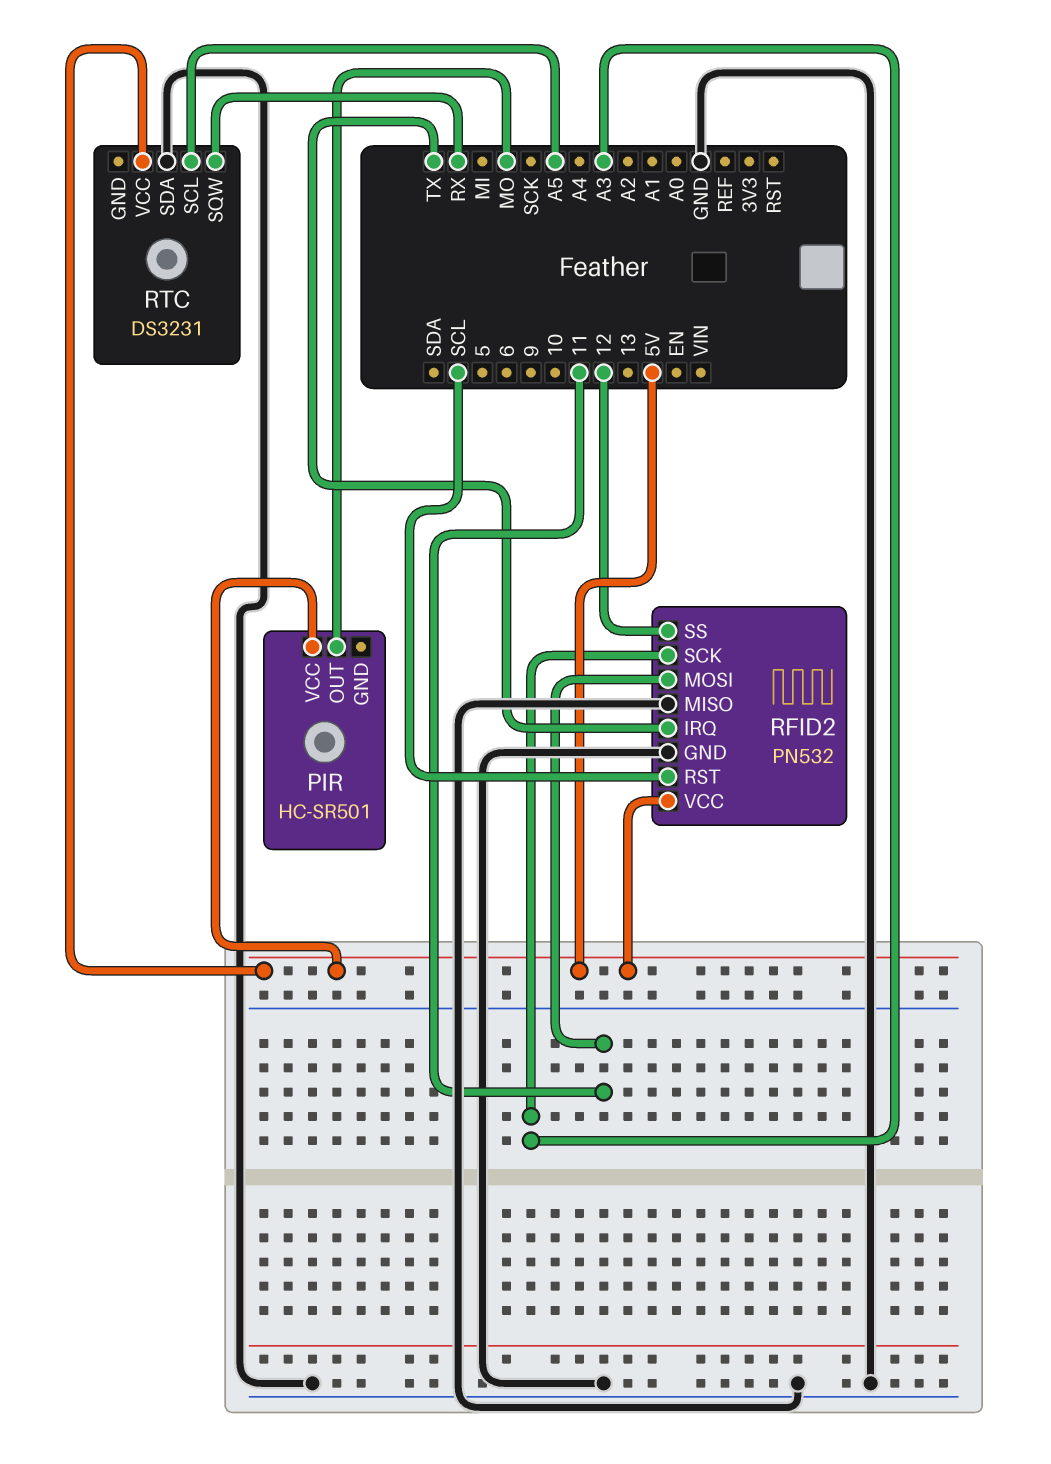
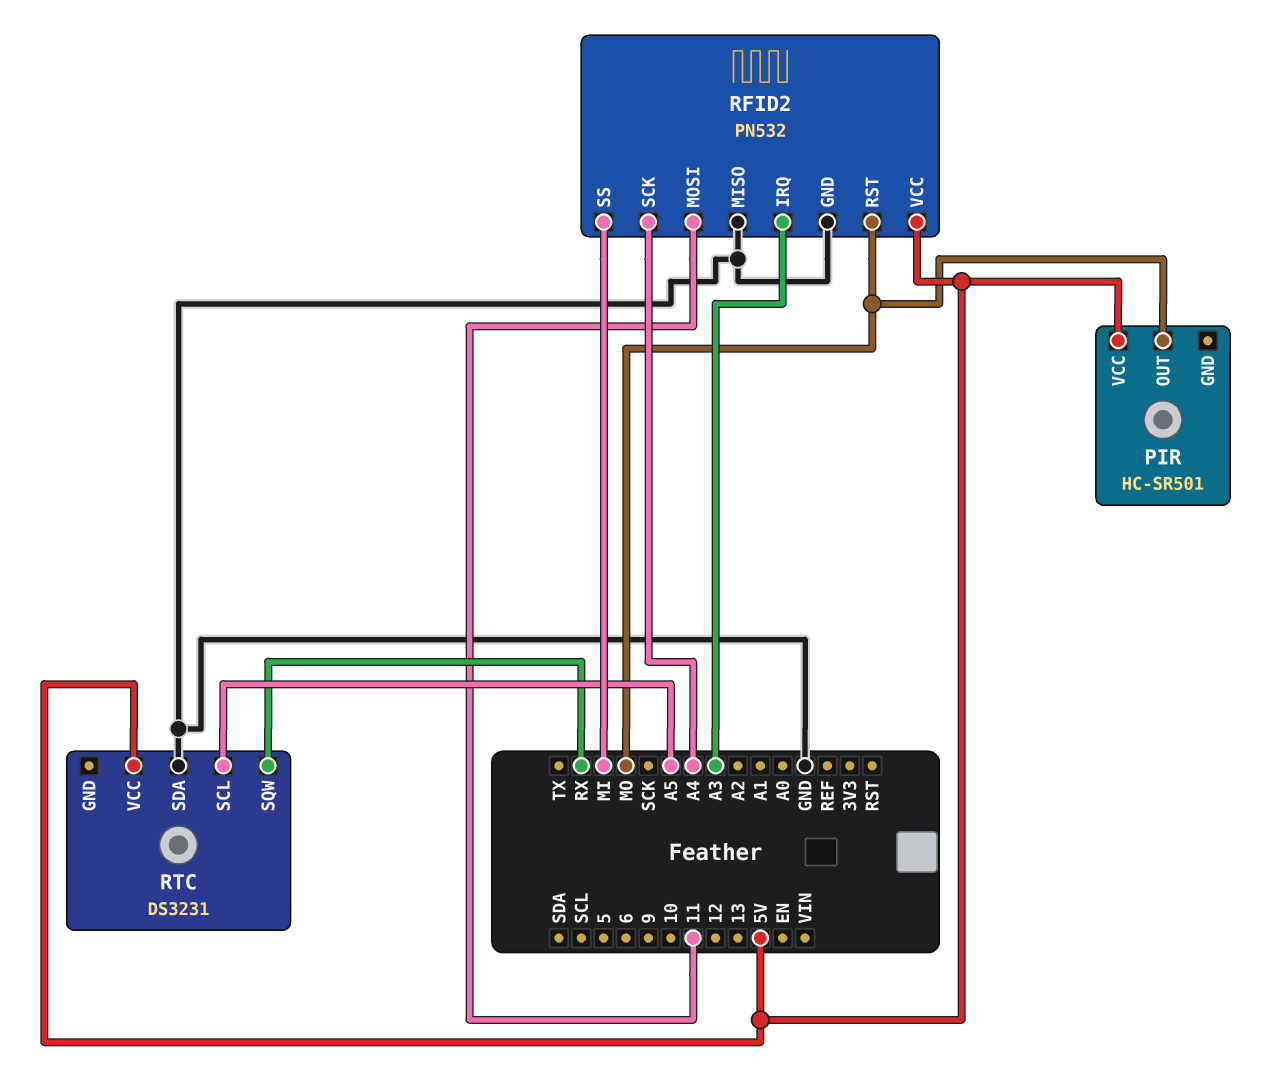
RFID2 pin IRQ: TX -> A3
RFID2 pin RST: SCL -> MO
RFID2 pin SCK: A3 -> A4
RFID2 pin SS: 12 -> MI

